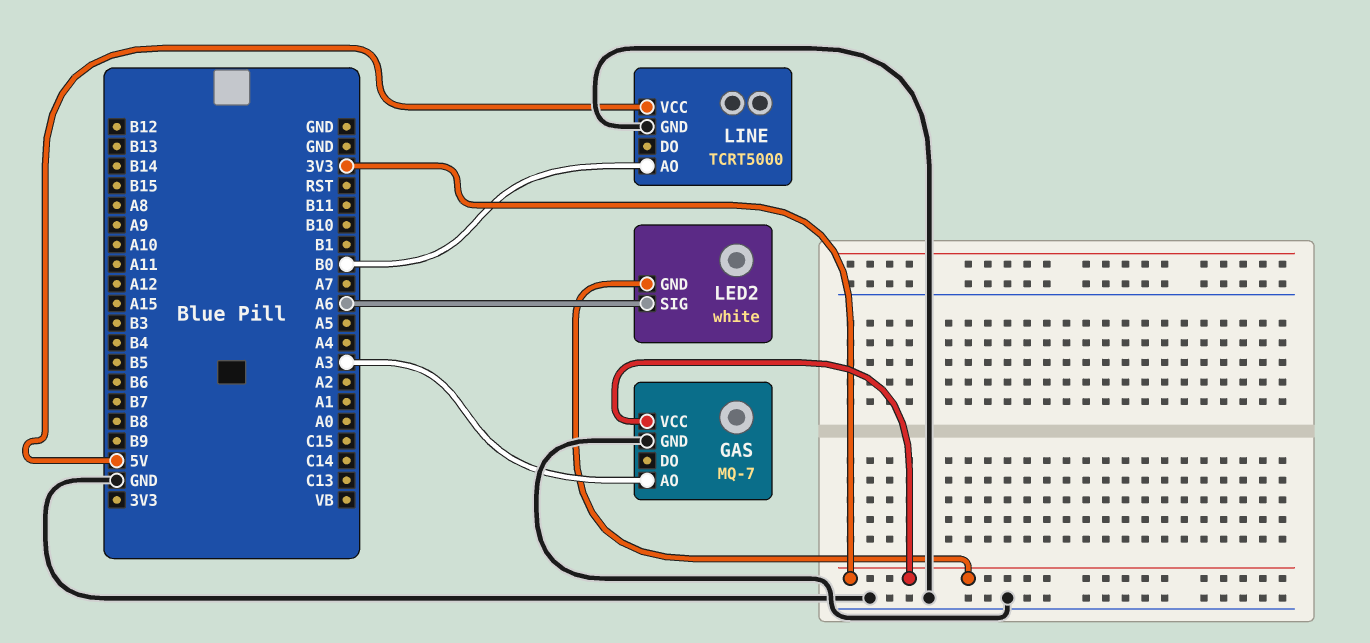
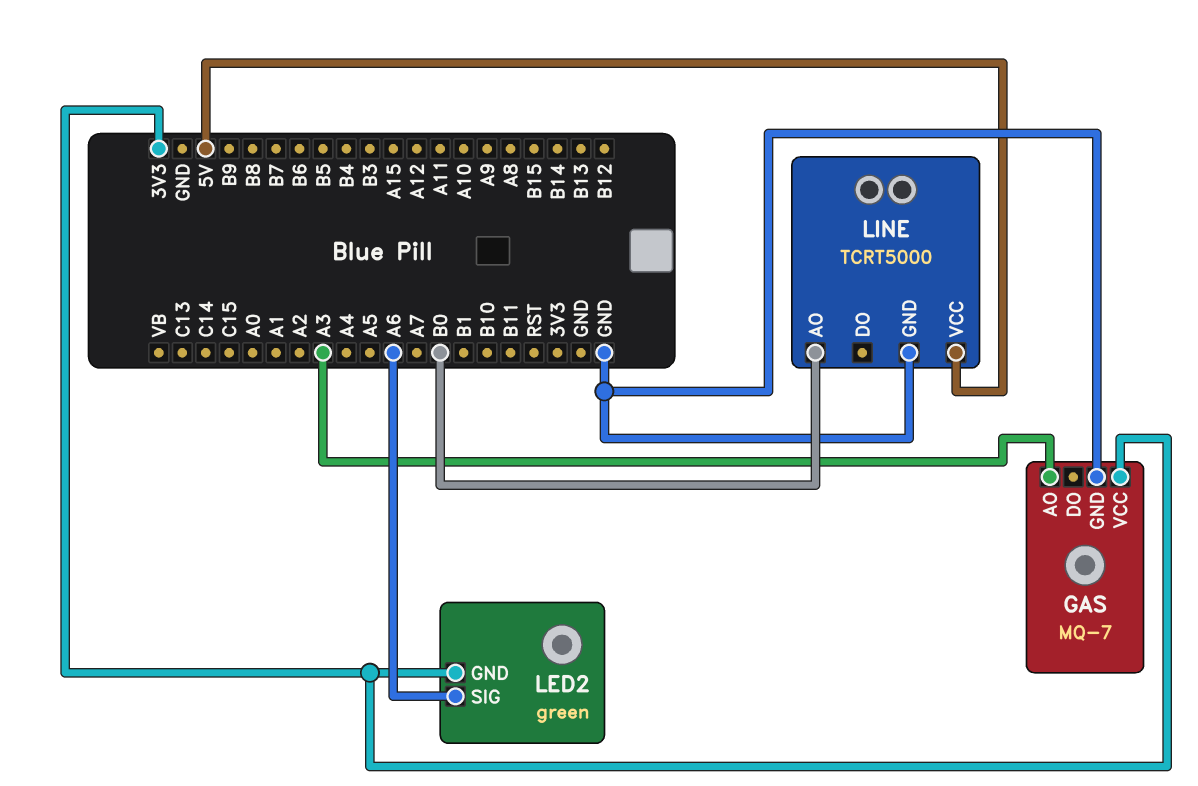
LED2: white -> green

